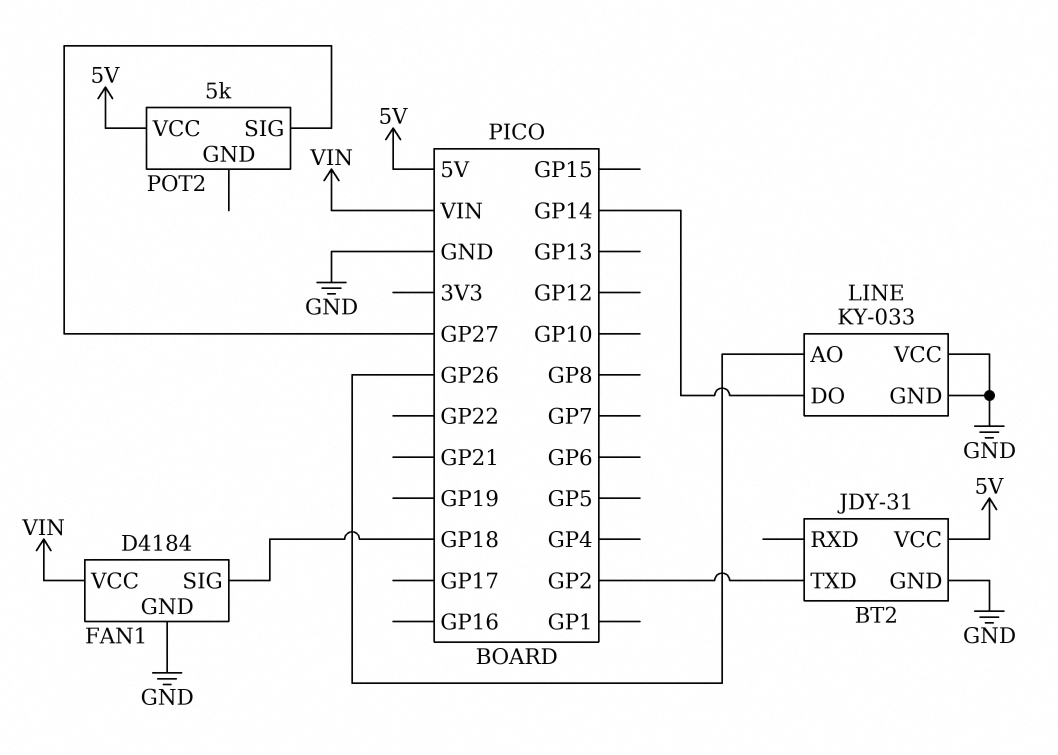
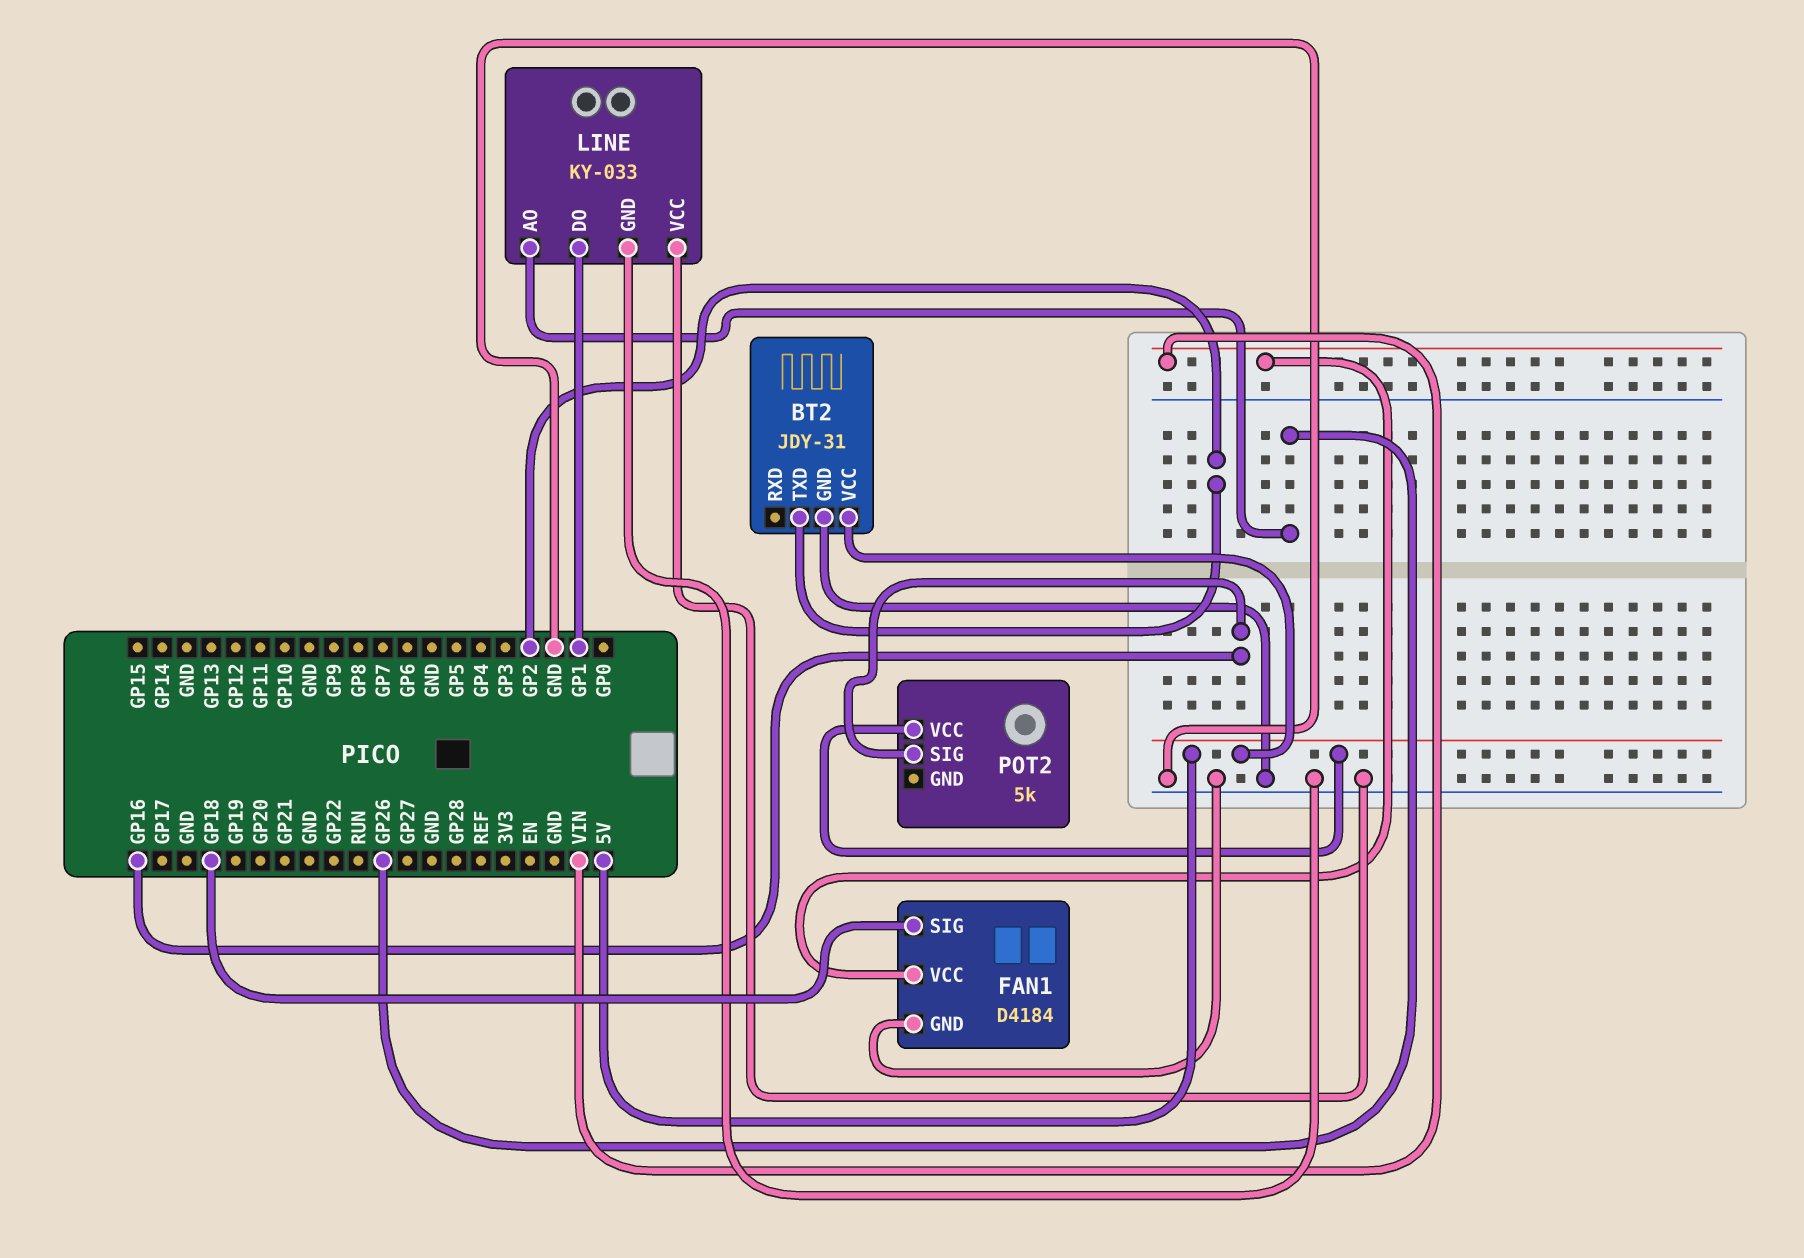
LINE pin DO: GP14 -> GP1
POT2 pin SIG: GP27 -> GP16

